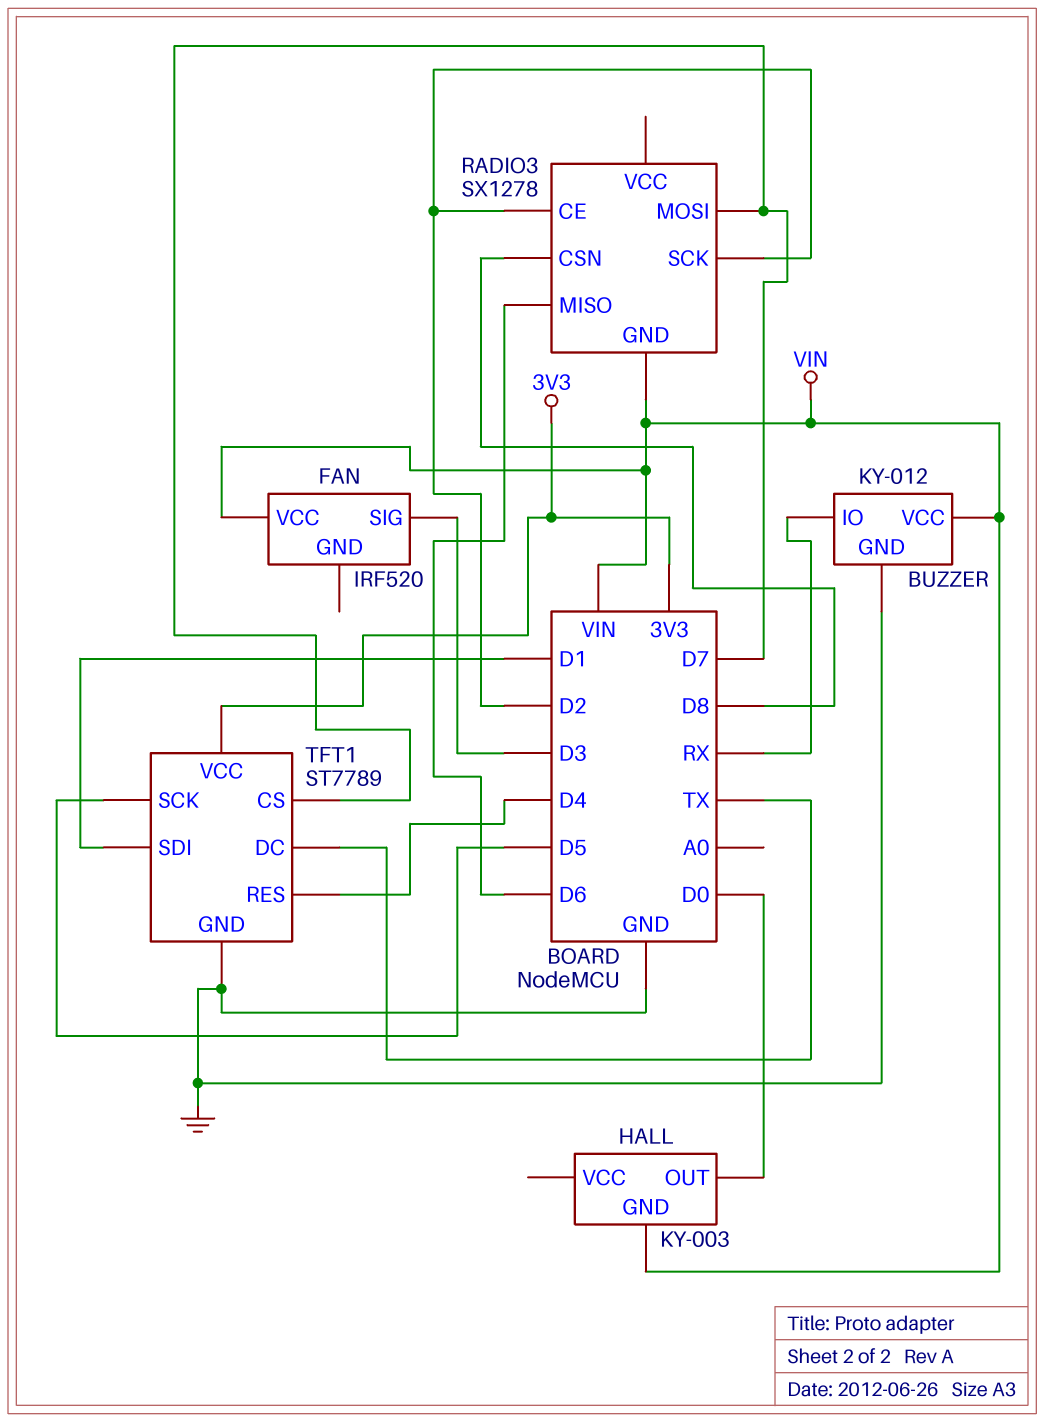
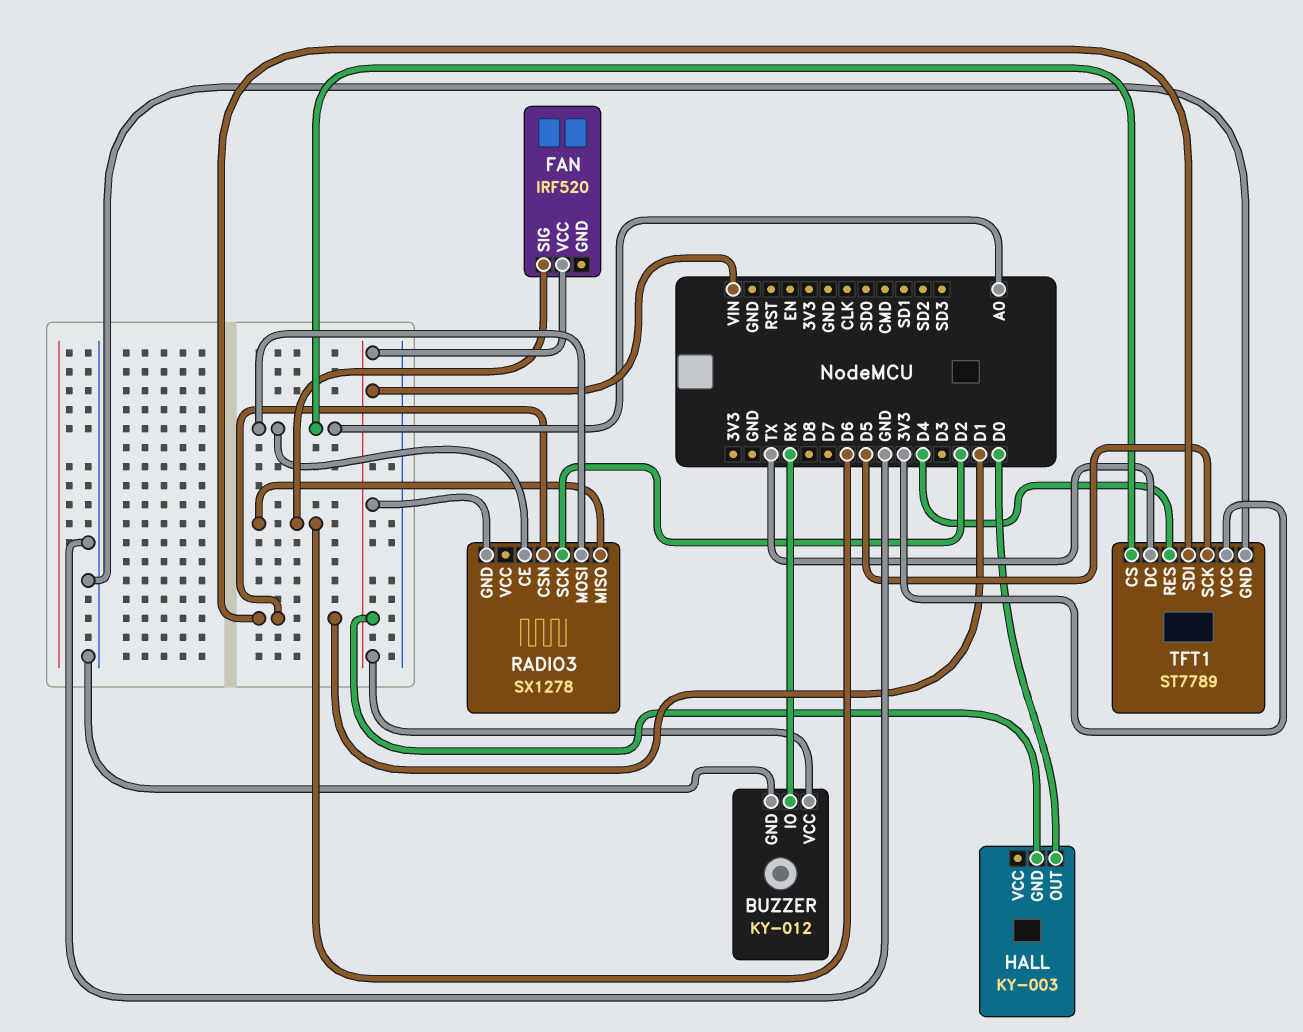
FAN pin SIG: D3 -> D6
RADIO3 pin CE: D2 -> A0
RADIO3 pin CSN: D8 -> D1
RADIO3 pin MOSI: D7 -> A0
TFT1 pin CS: D7 -> A0

